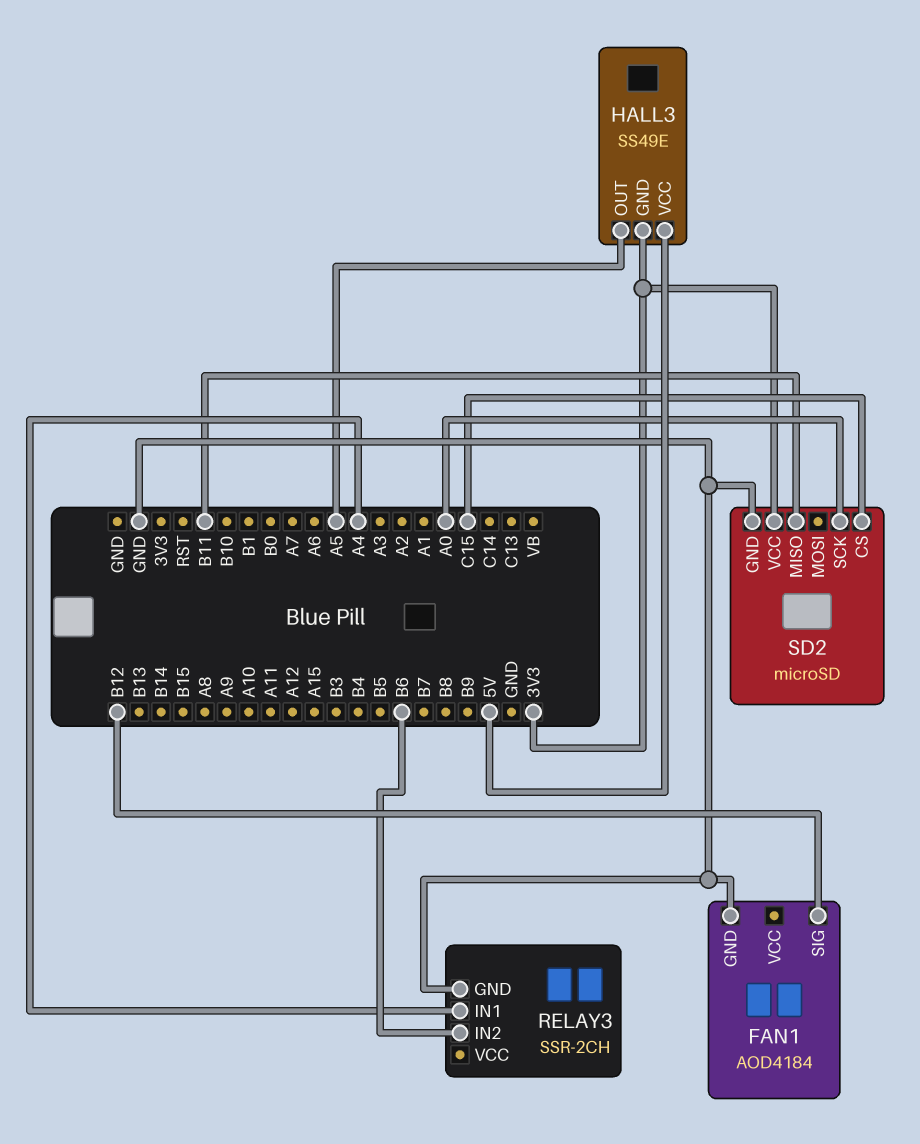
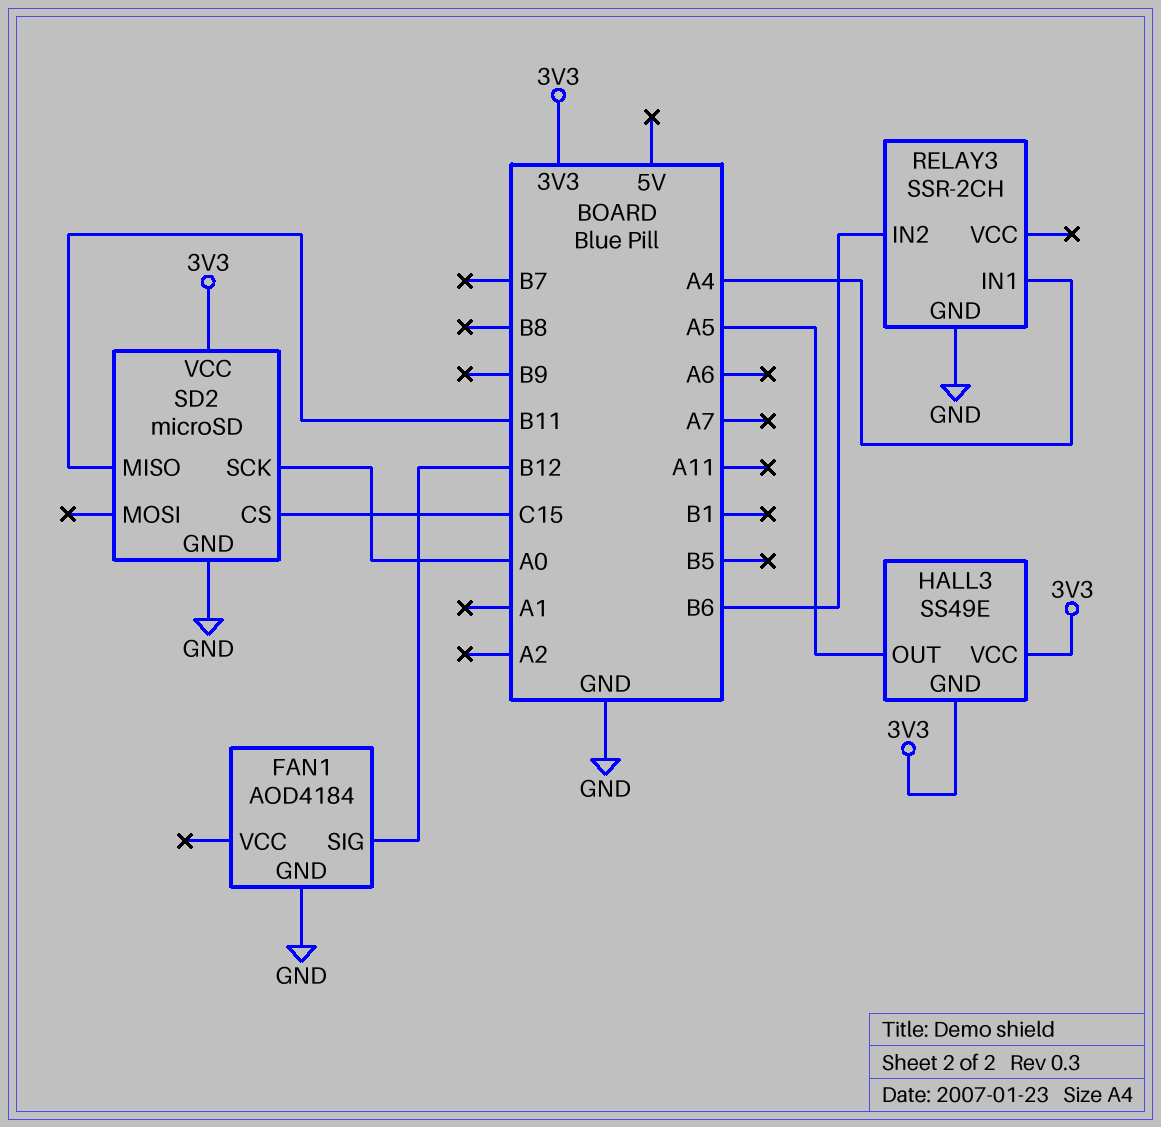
HALL3 pin VCC: 5V -> 3V3

